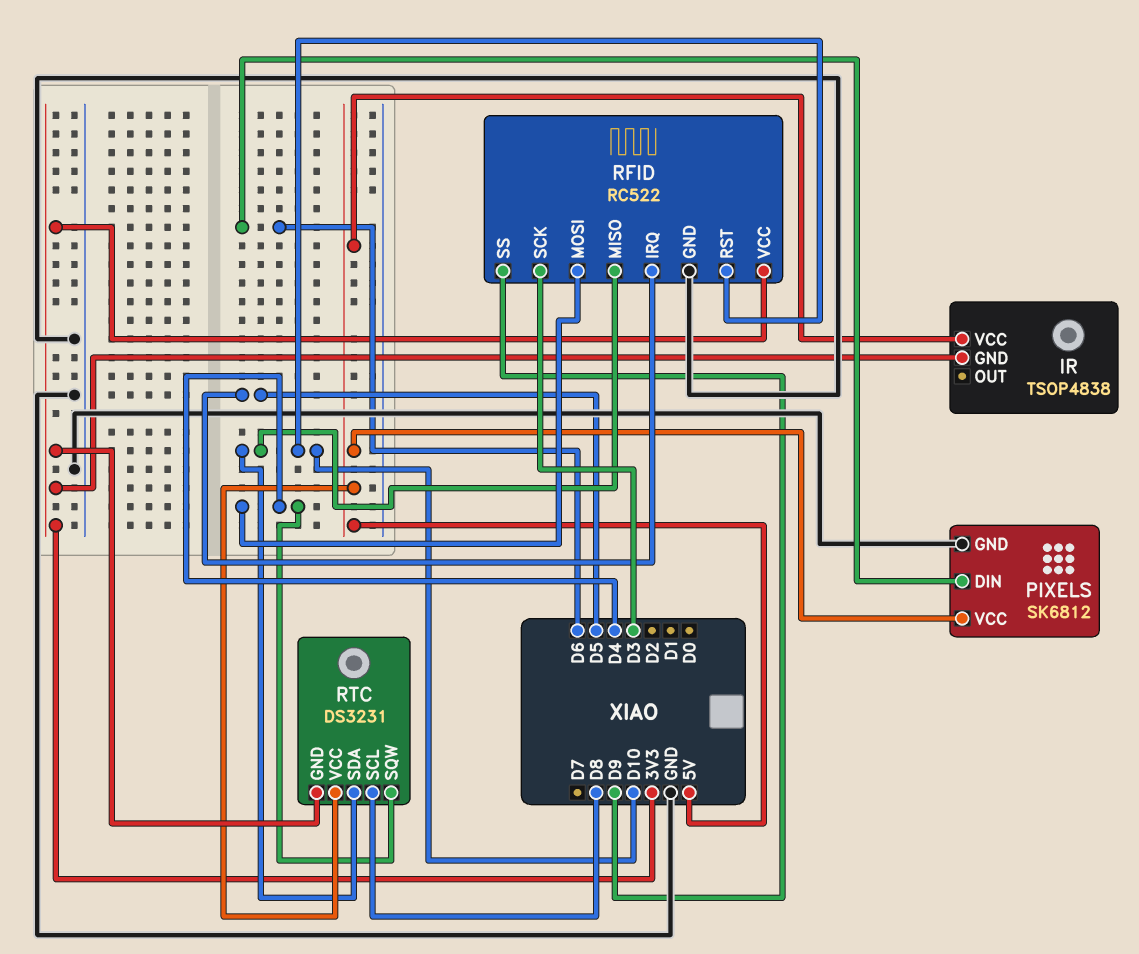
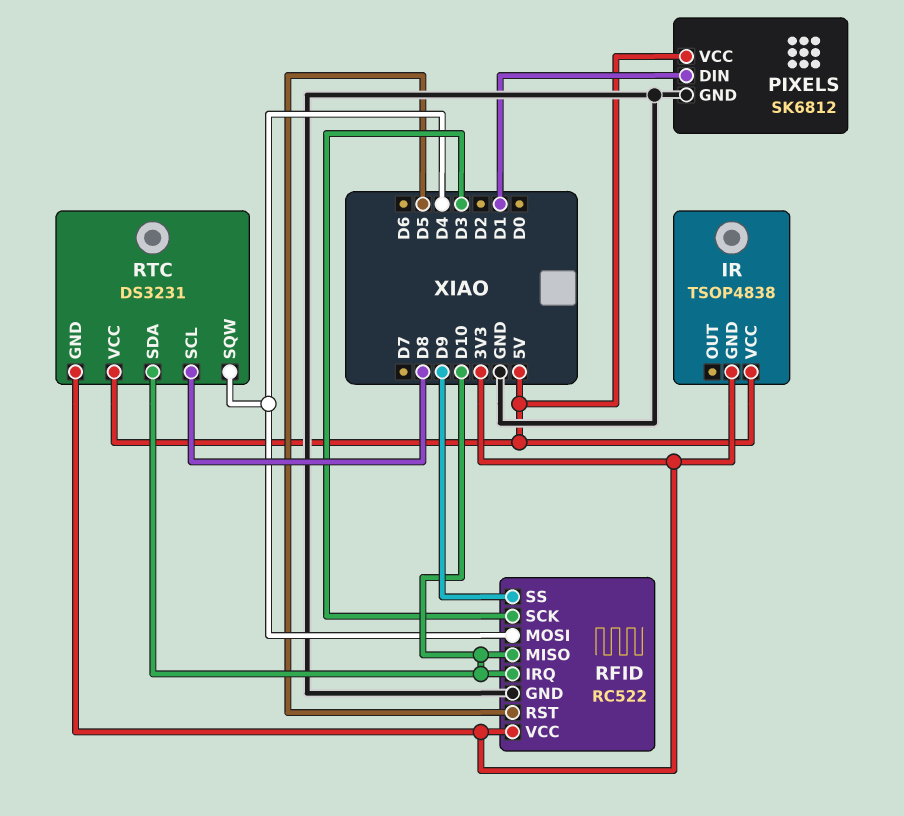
PIXELS pin DIN: D6 -> D1
RFID pin IRQ: D5 -> D10
RFID pin RST: D10 -> D5

